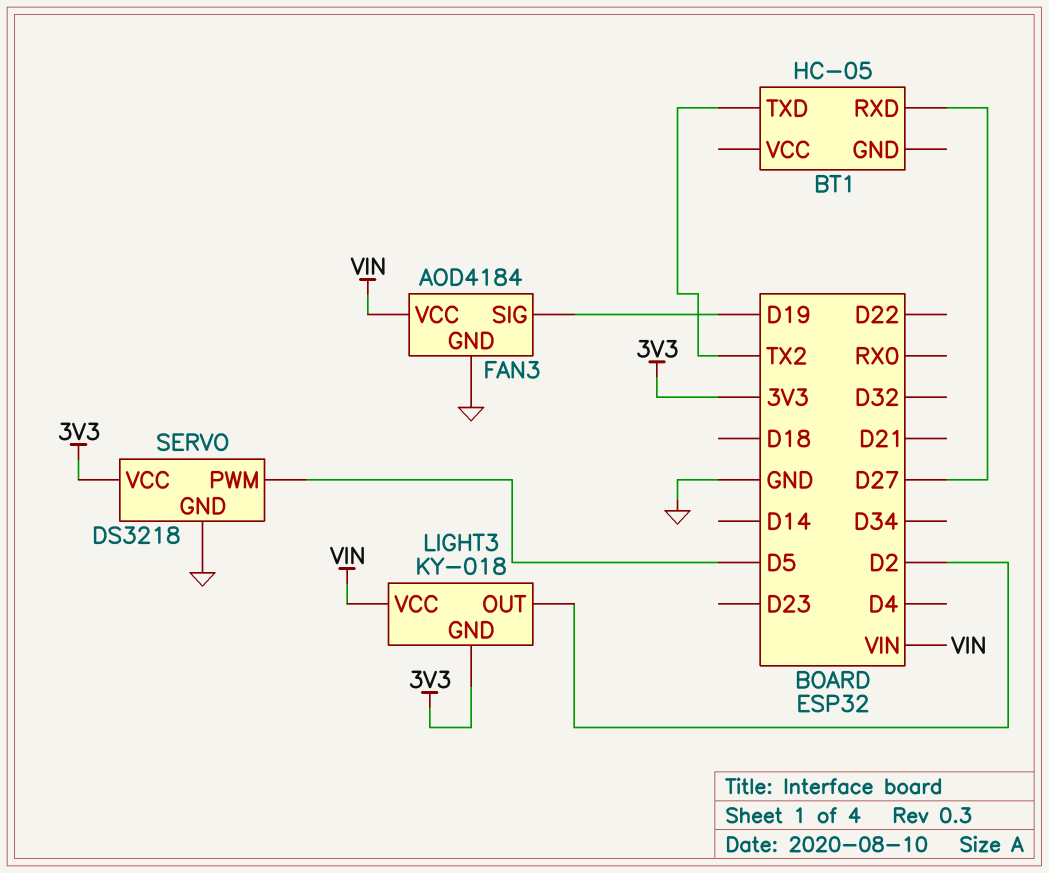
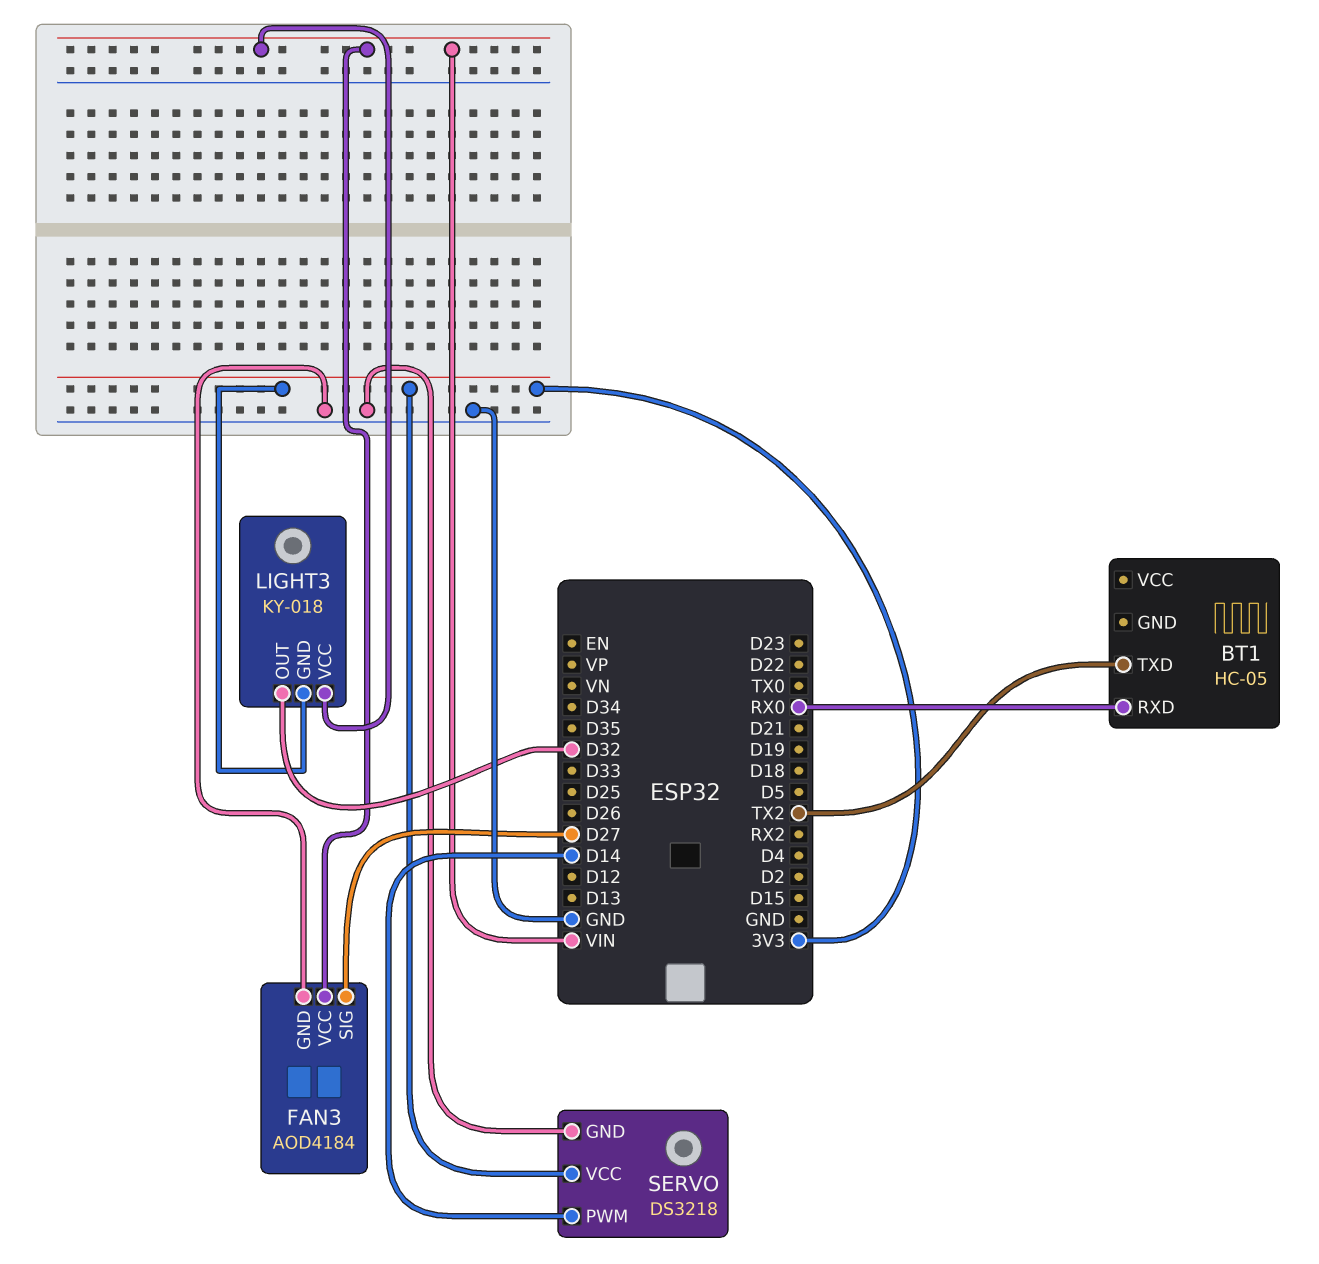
BT1 pin RXD: D27 -> RX0
FAN3 pin SIG: D19 -> D27
LIGHT3 pin OUT: D2 -> D32
SERVO pin PWM: D5 -> D14

